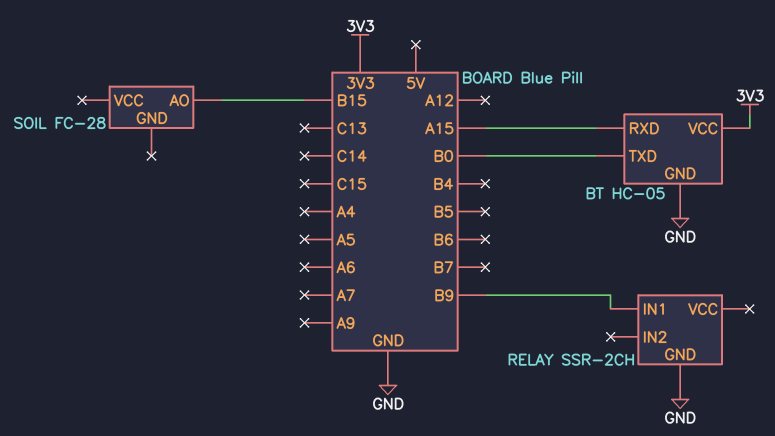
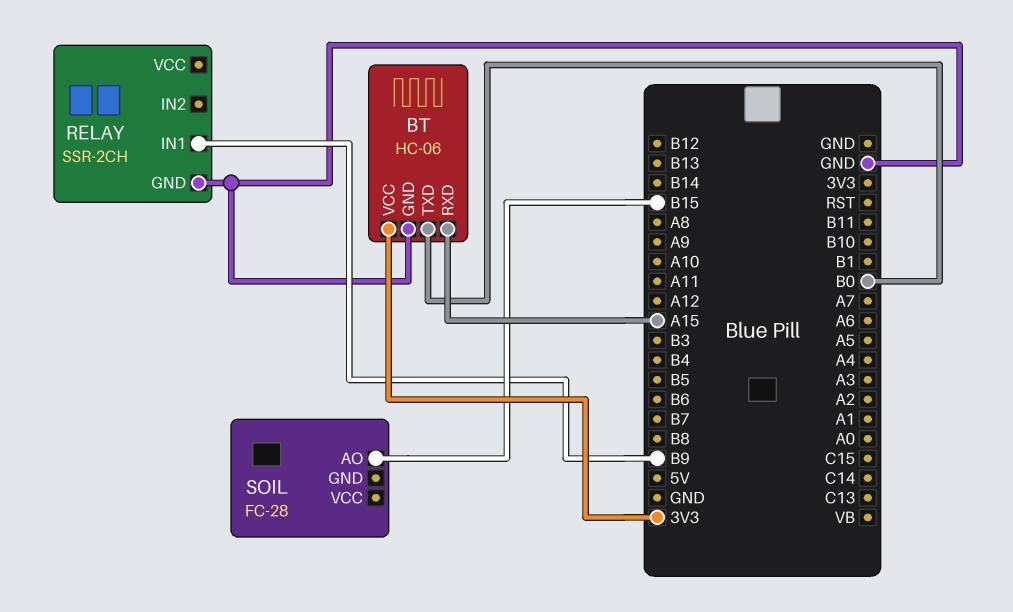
BT: HC-05 -> HC-06

